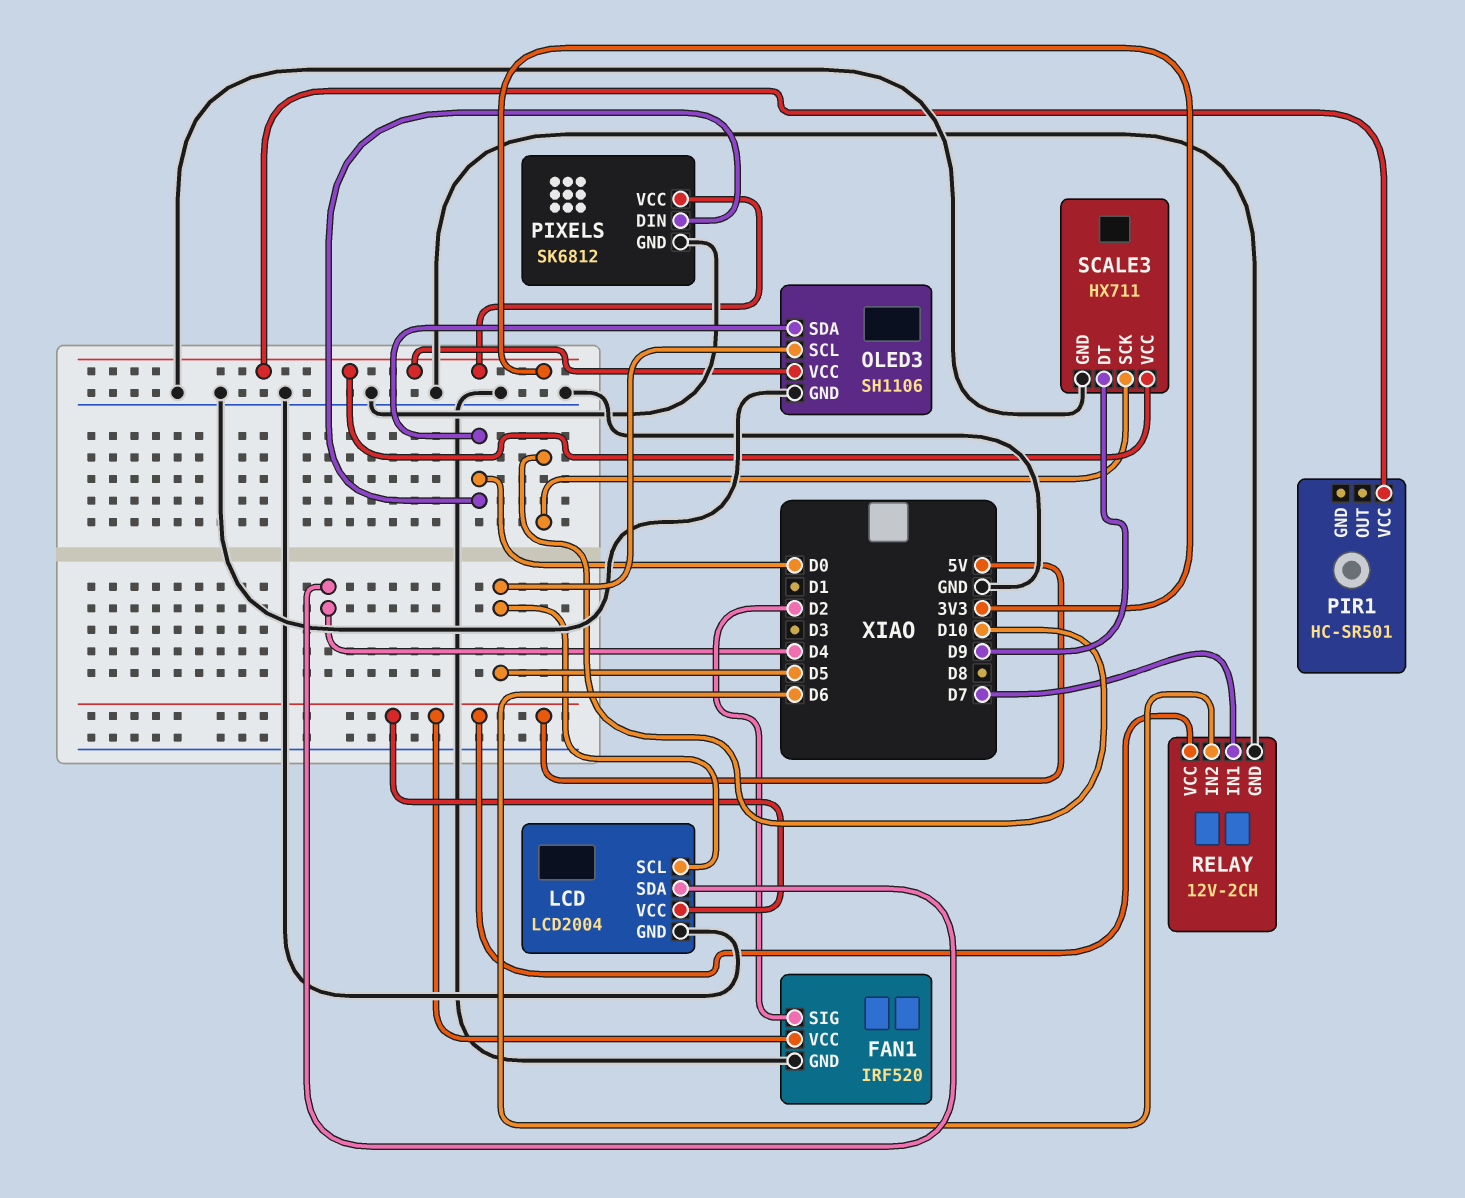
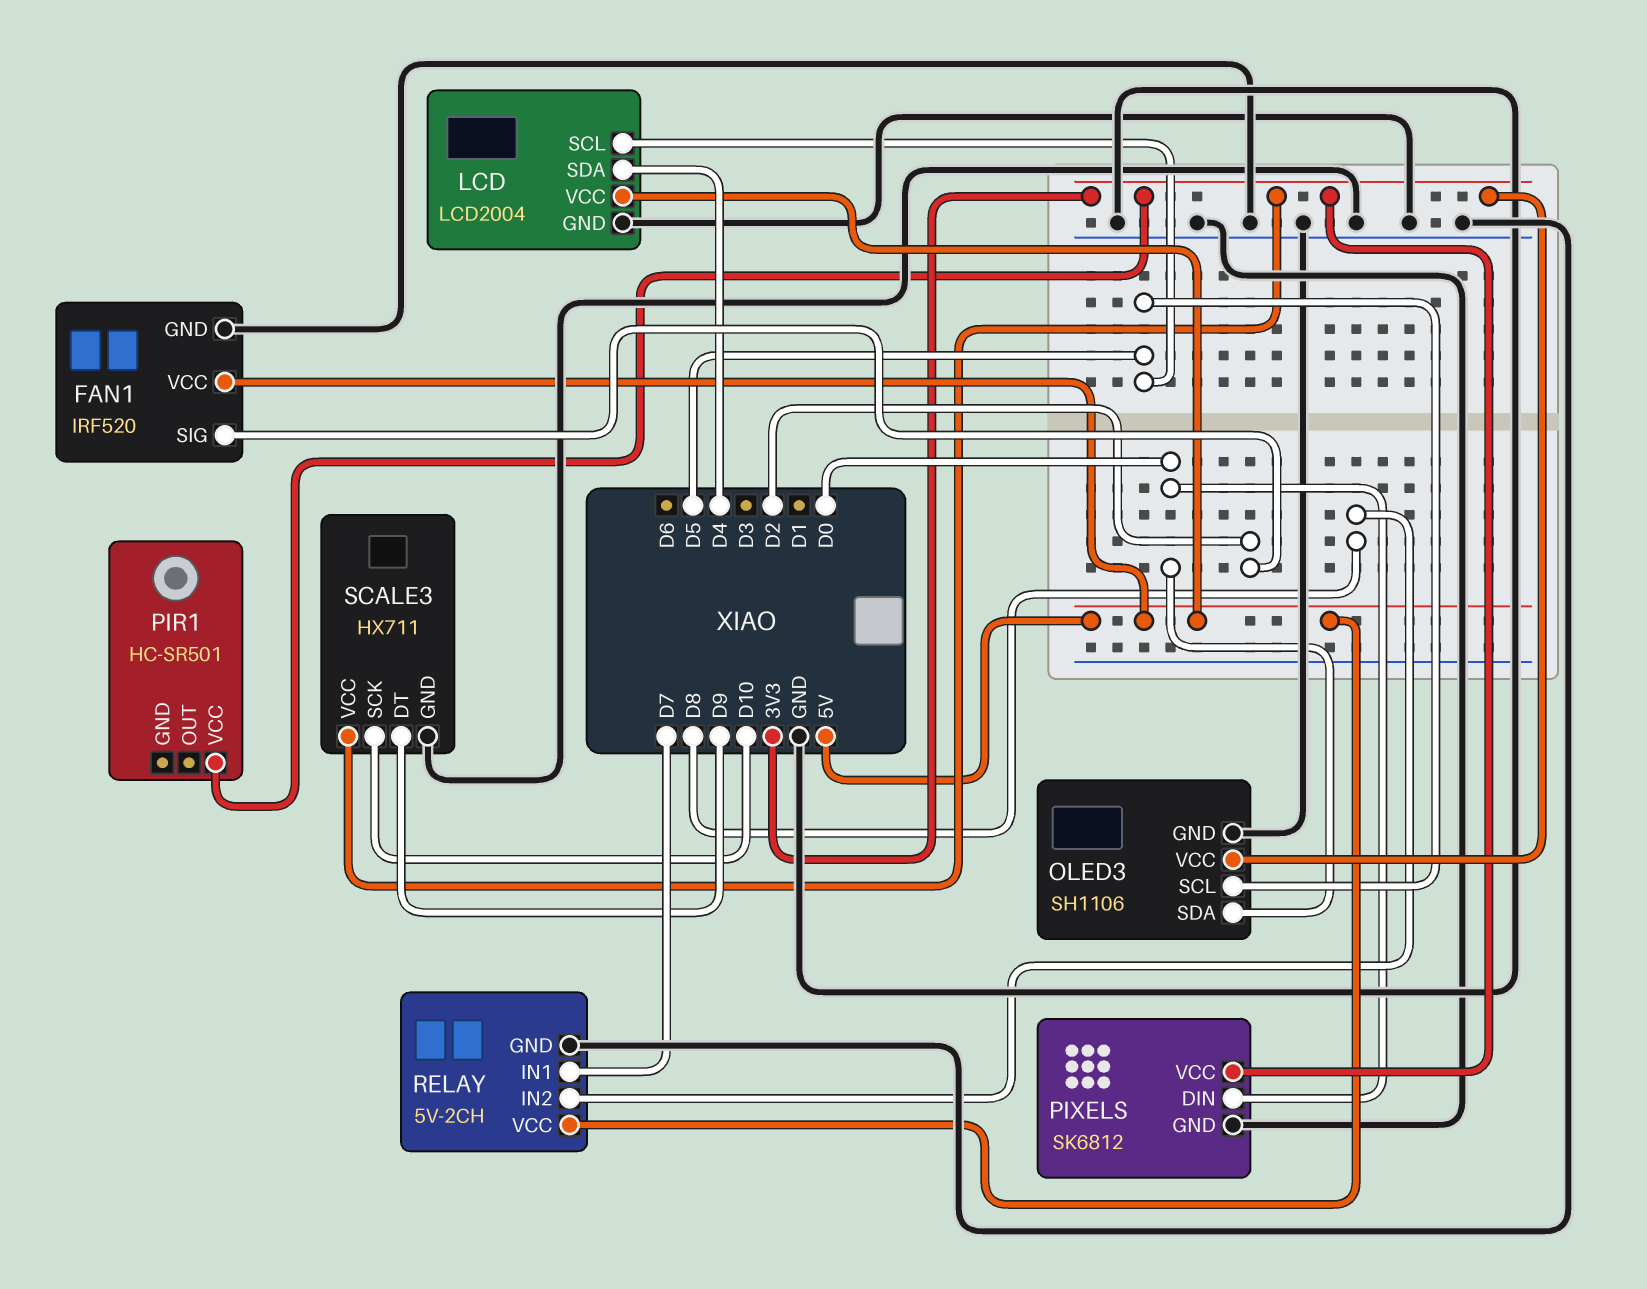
RELAY: 12V-2CH -> 5V-2CH
RELAY pin IN2: D6 -> D8

